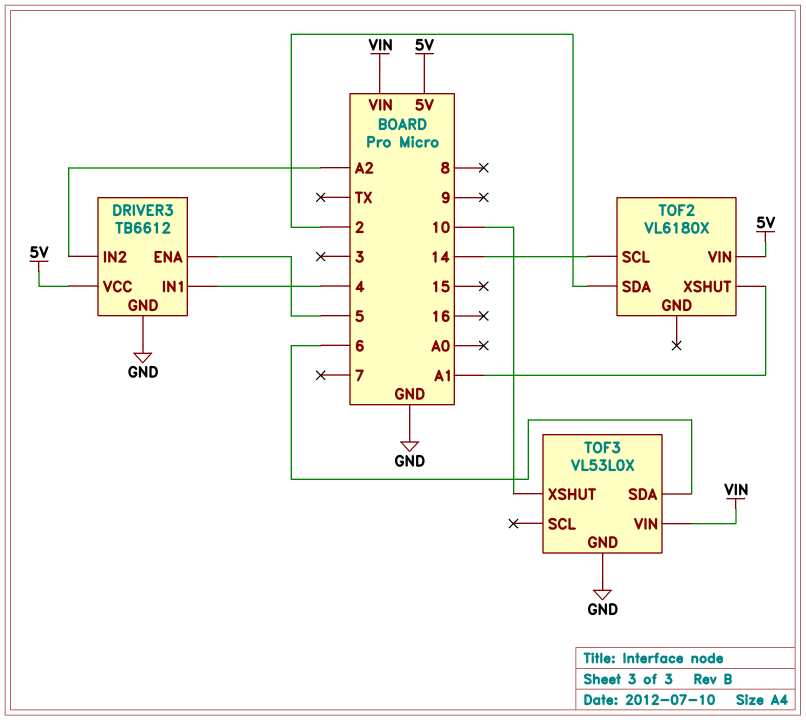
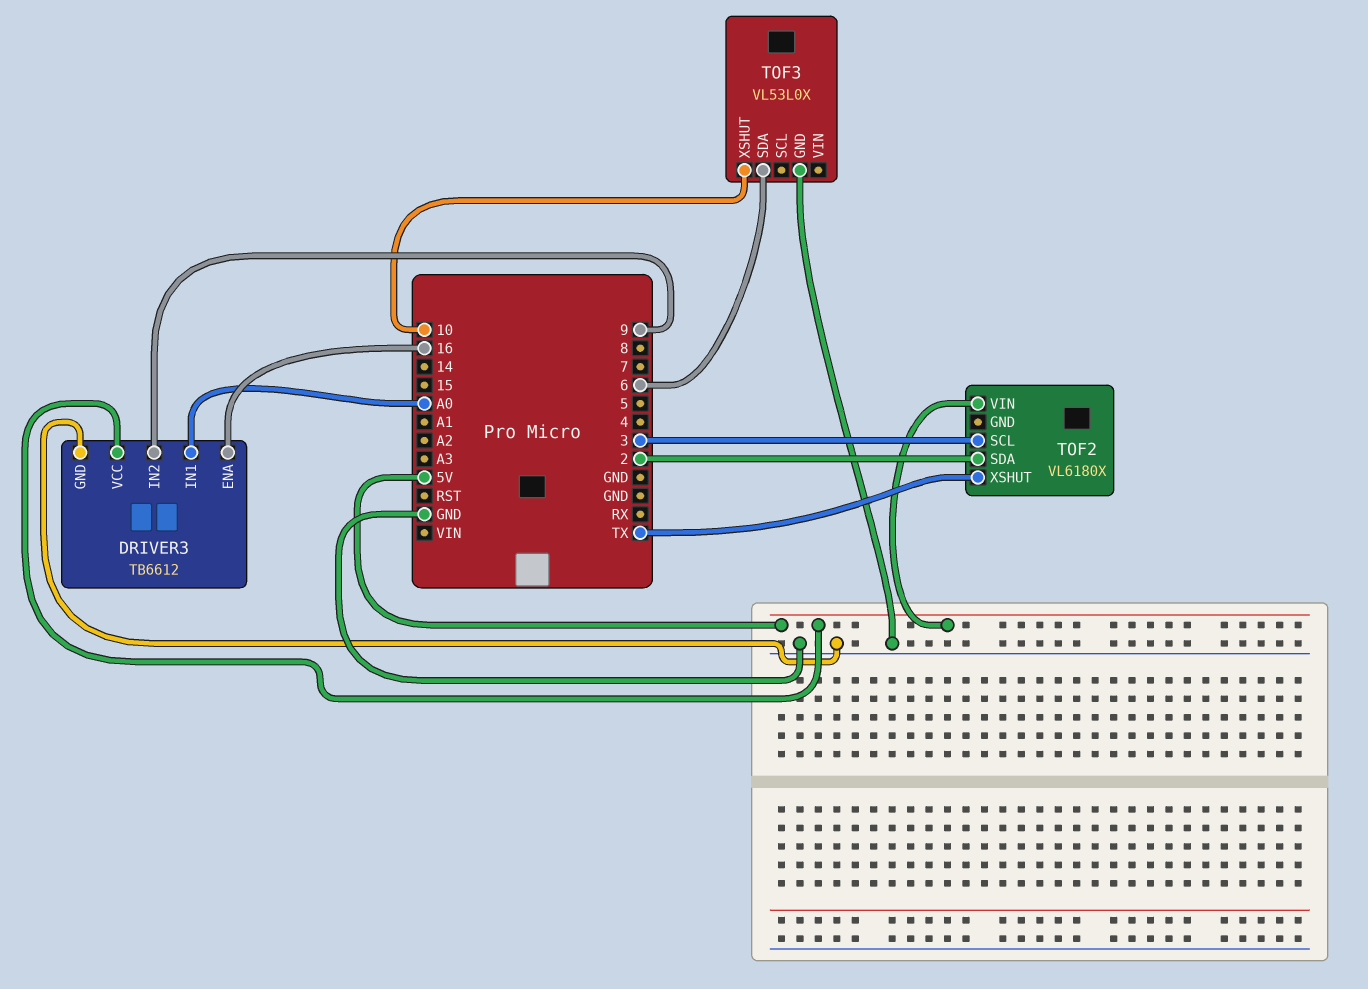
DRIVER3 pin ENA: 5 -> 16
DRIVER3 pin IN1: 4 -> A0
DRIVER3 pin IN2: A2 -> 9
TOF2 pin SCL: 14 -> 3
TOF2 pin XSHUT: A1 -> TX
TOF3 pin VIN: VIN -> none

